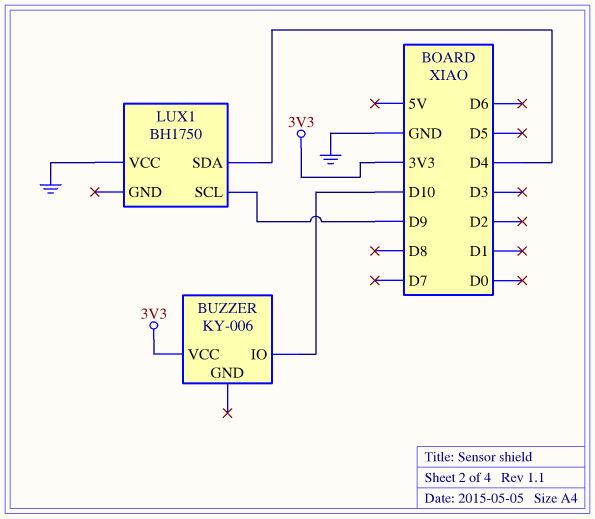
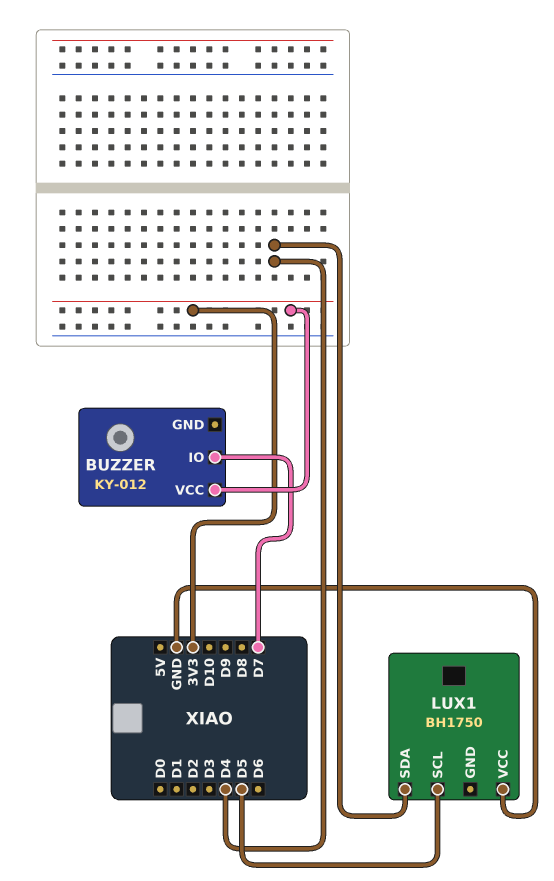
BUZZER: KY-006 -> KY-012
BUZZER pin IO: D10 -> D7
LUX1 pin SCL: D9 -> D5

